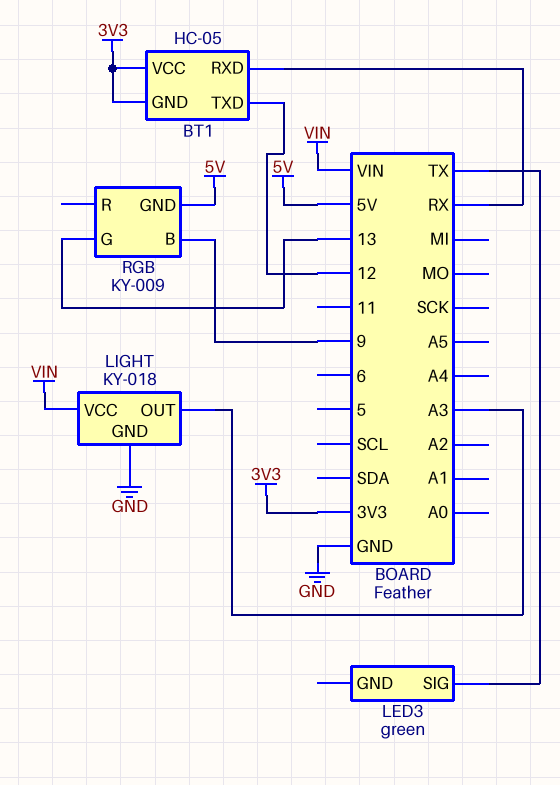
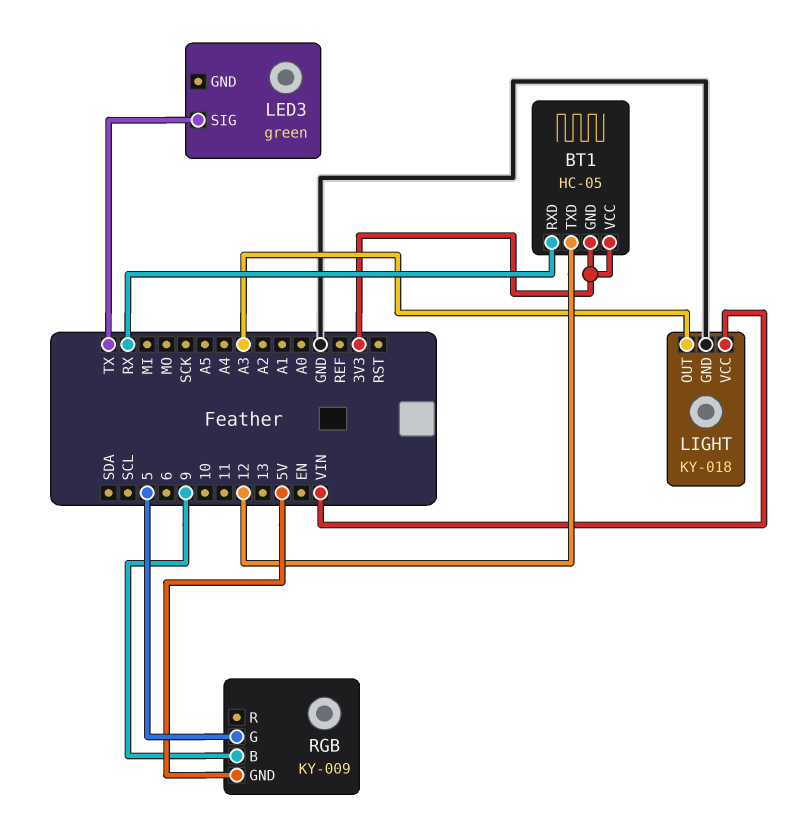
RGB pin G: 13 -> 5

